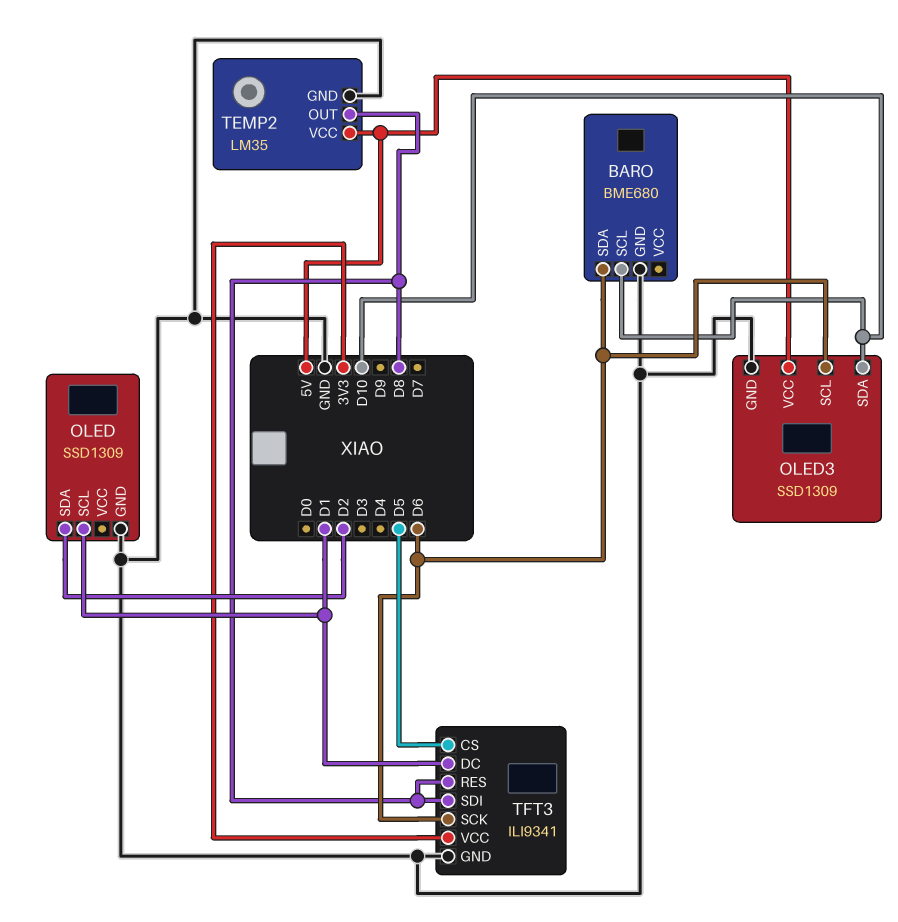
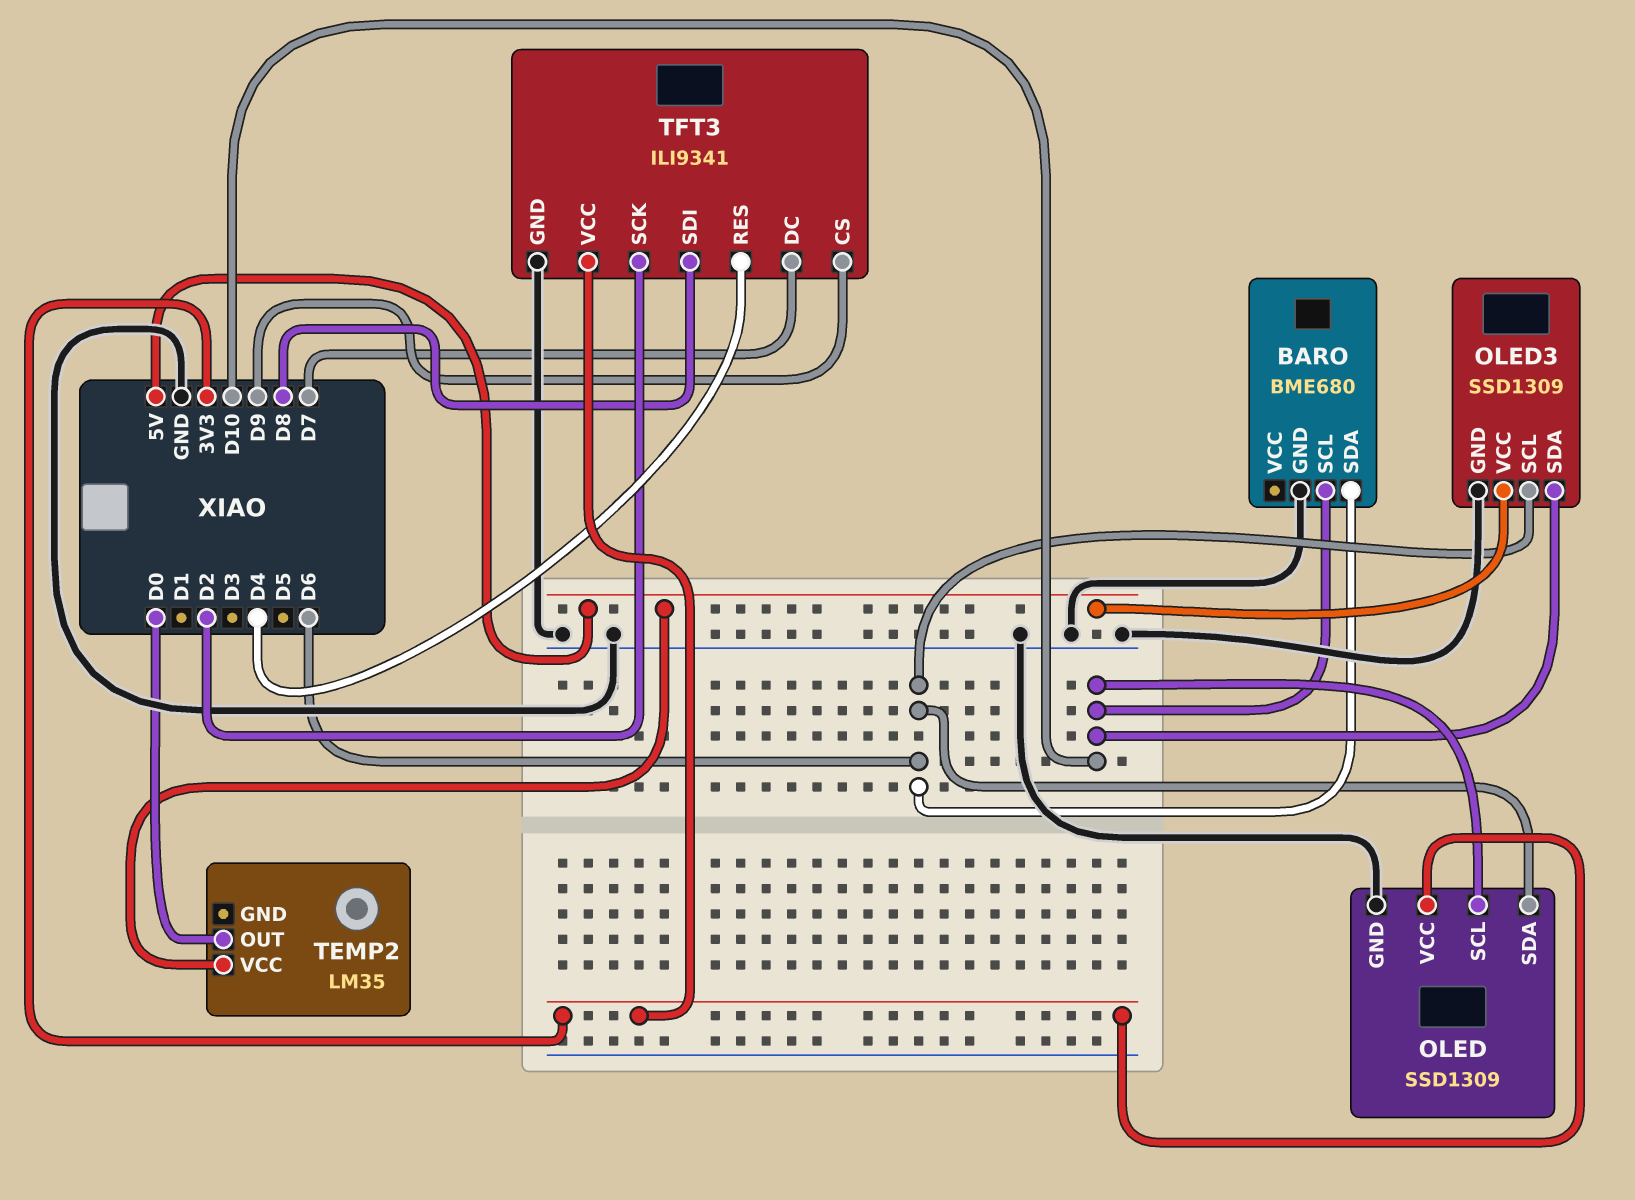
OLED pin SCL: D1 -> D10
OLED pin SDA: D2 -> D6
OLED pin VCC: none -> 3V3
TEMP2 pin GND: GND -> none
TEMP2 pin OUT: D8 -> D0
TFT3 pin CS: D5 -> D9
TFT3 pin DC: D1 -> D7
TFT3 pin RES: D8 -> D4
TFT3 pin SCK: D6 -> D2

